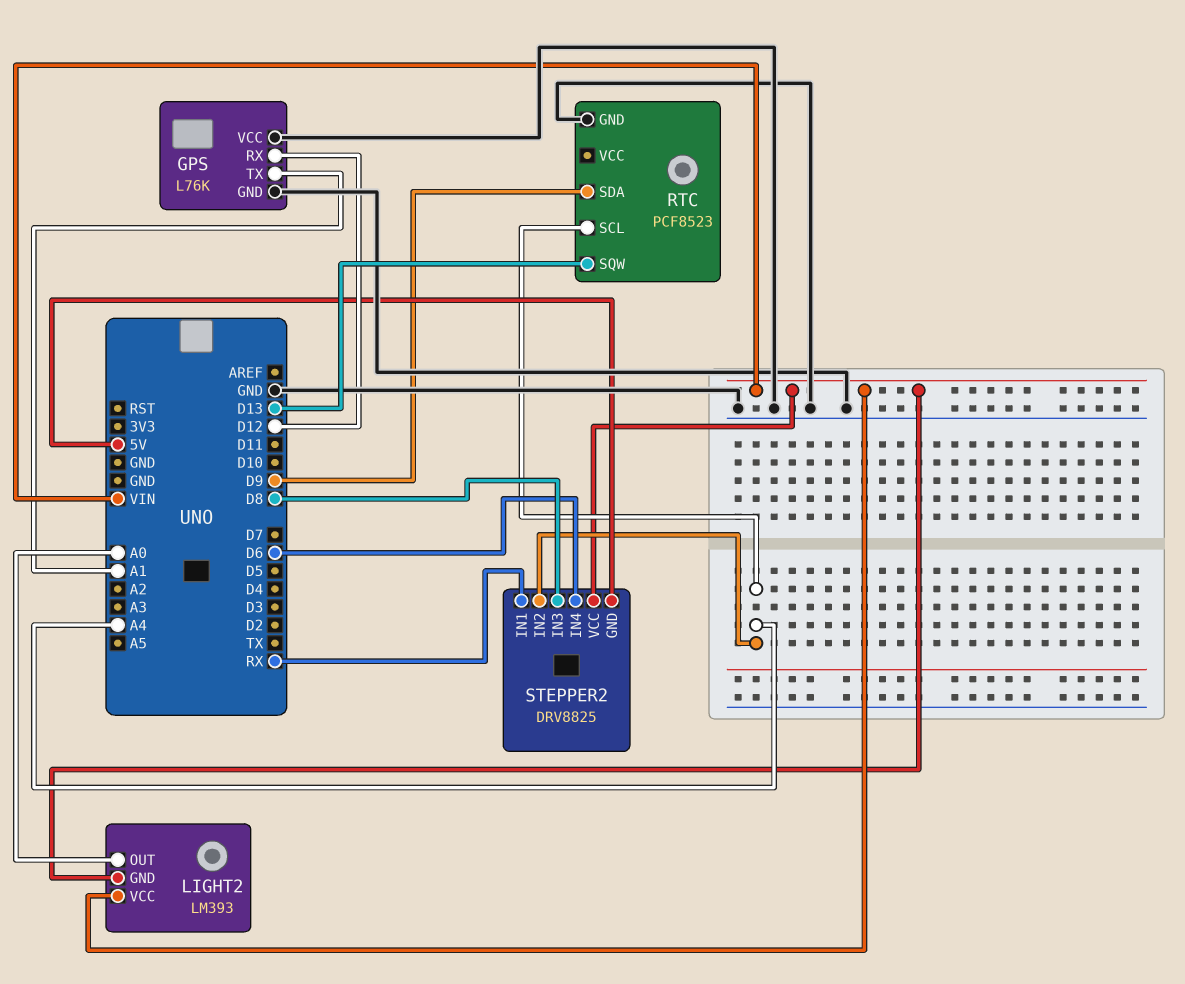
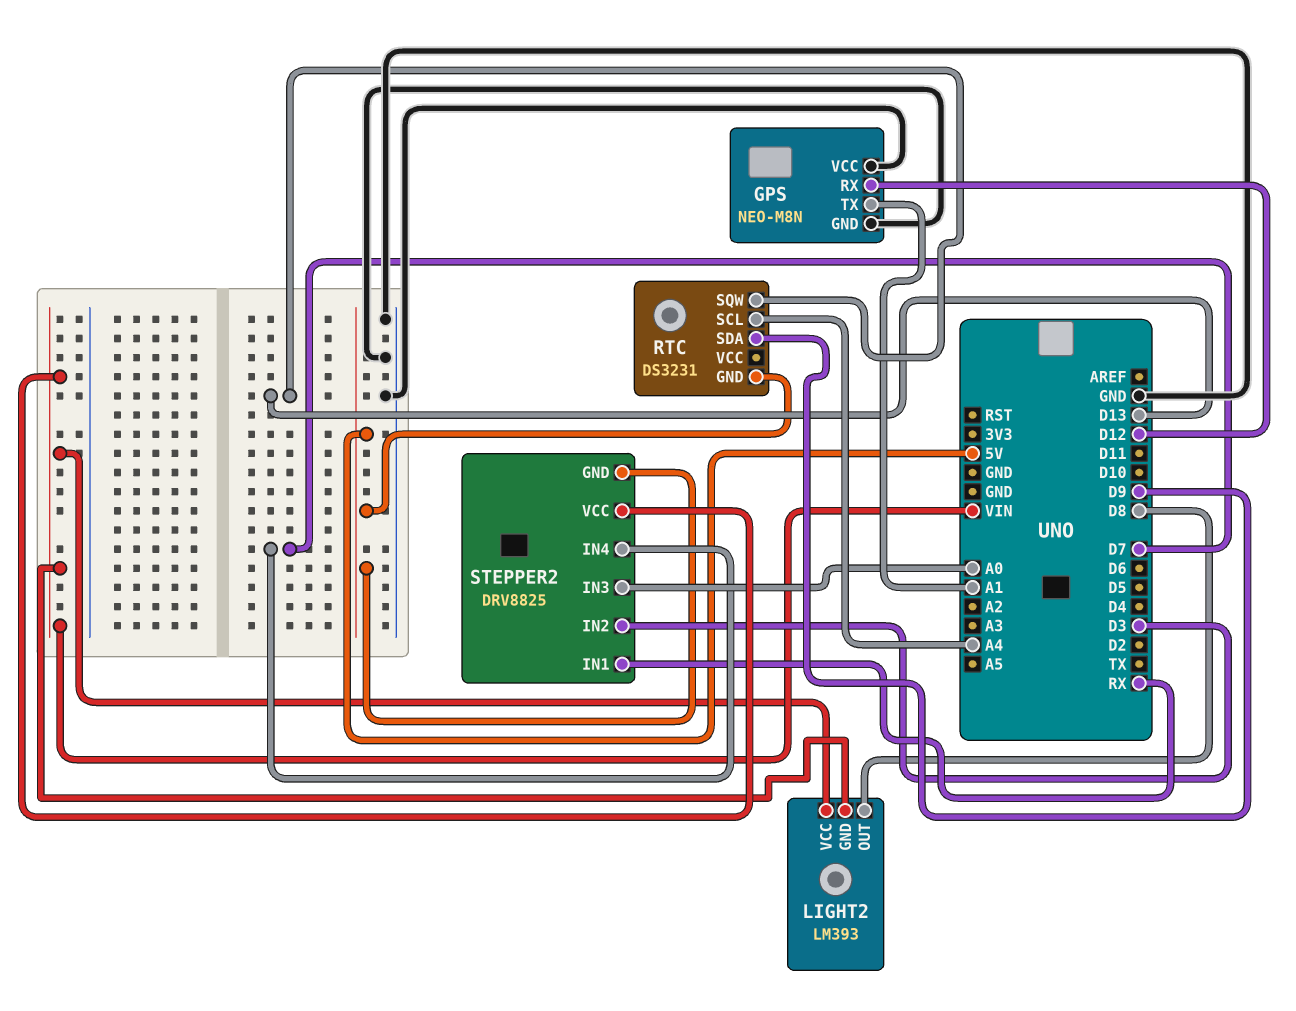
GPS: L76K -> NEO-M8N
LIGHT2 pin OUT: A0 -> D8
RTC: PCF8523 -> DS3231
RTC pin GND: GND -> 5V
STEPPER2 pin IN2: A4 -> D3
STEPPER2 pin IN3: D8 -> A0
STEPPER2 pin IN4: D6 -> D7

